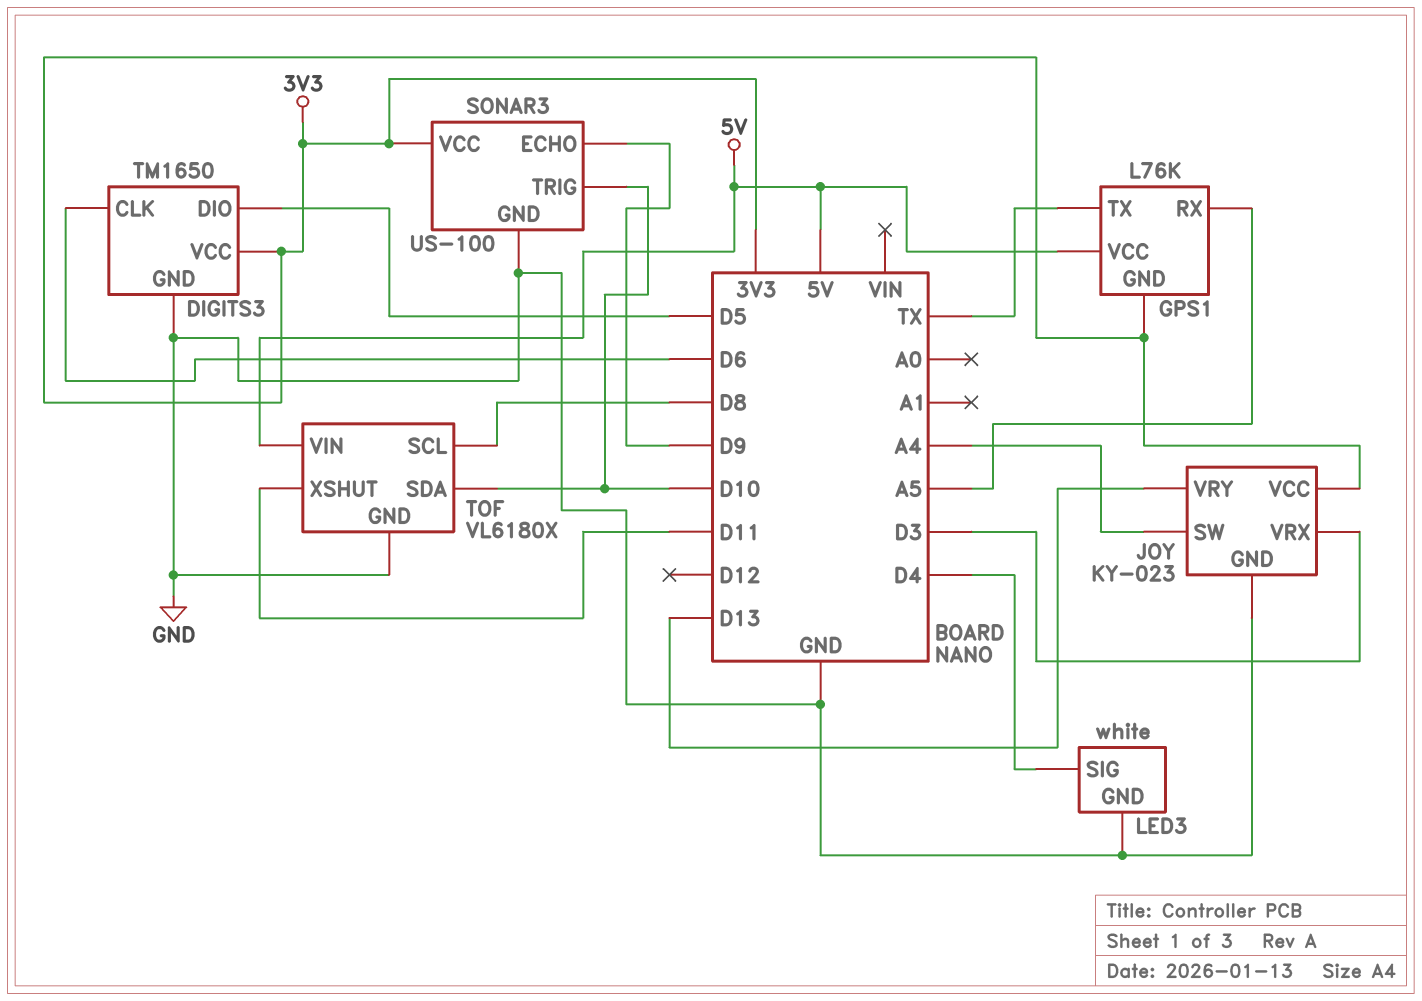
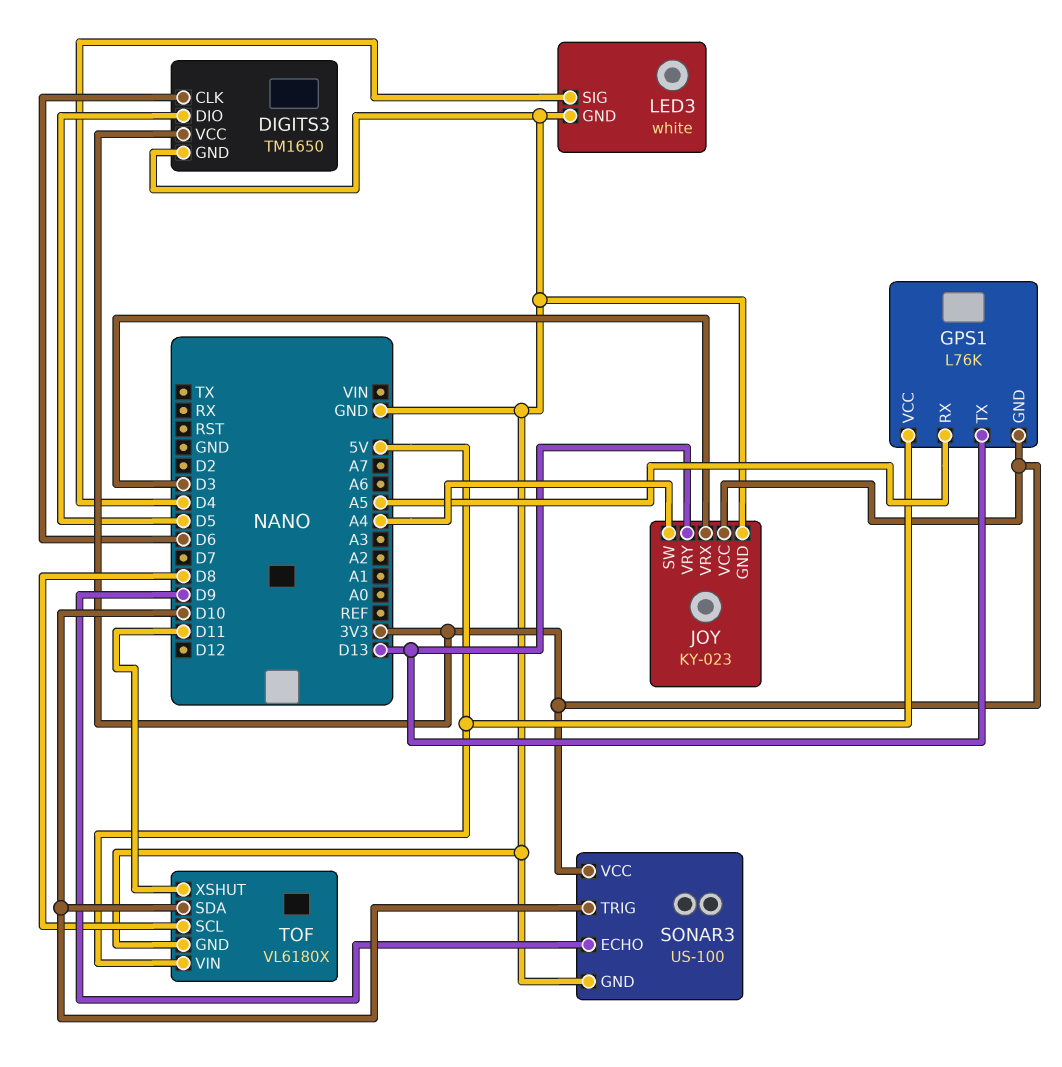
GPS1 pin TX: TX -> D13

